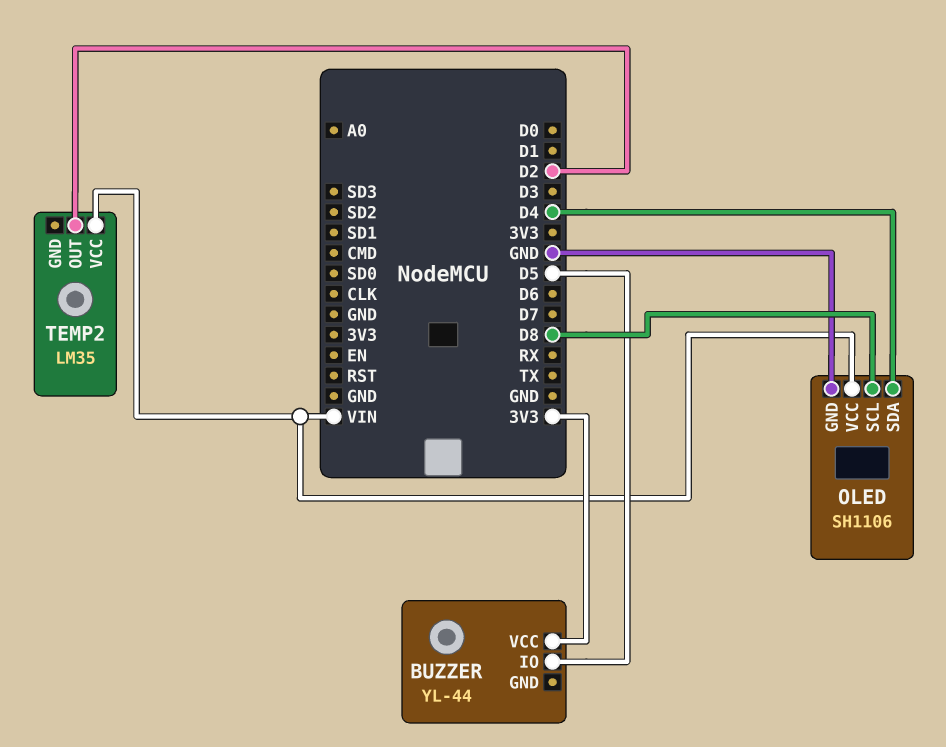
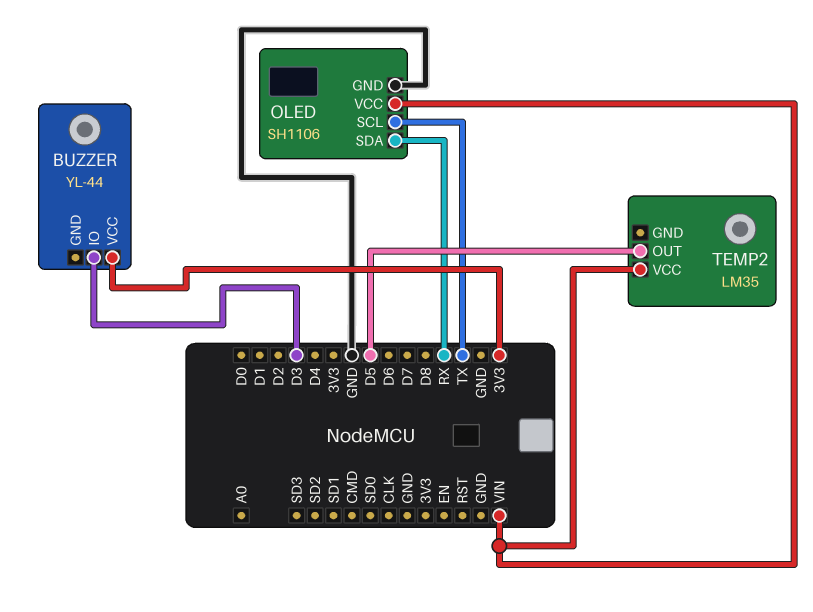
BUZZER pin IO: D5 -> D3
OLED pin SCL: D8 -> TX
OLED pin SDA: D4 -> RX
TEMP2 pin OUT: D2 -> D5

